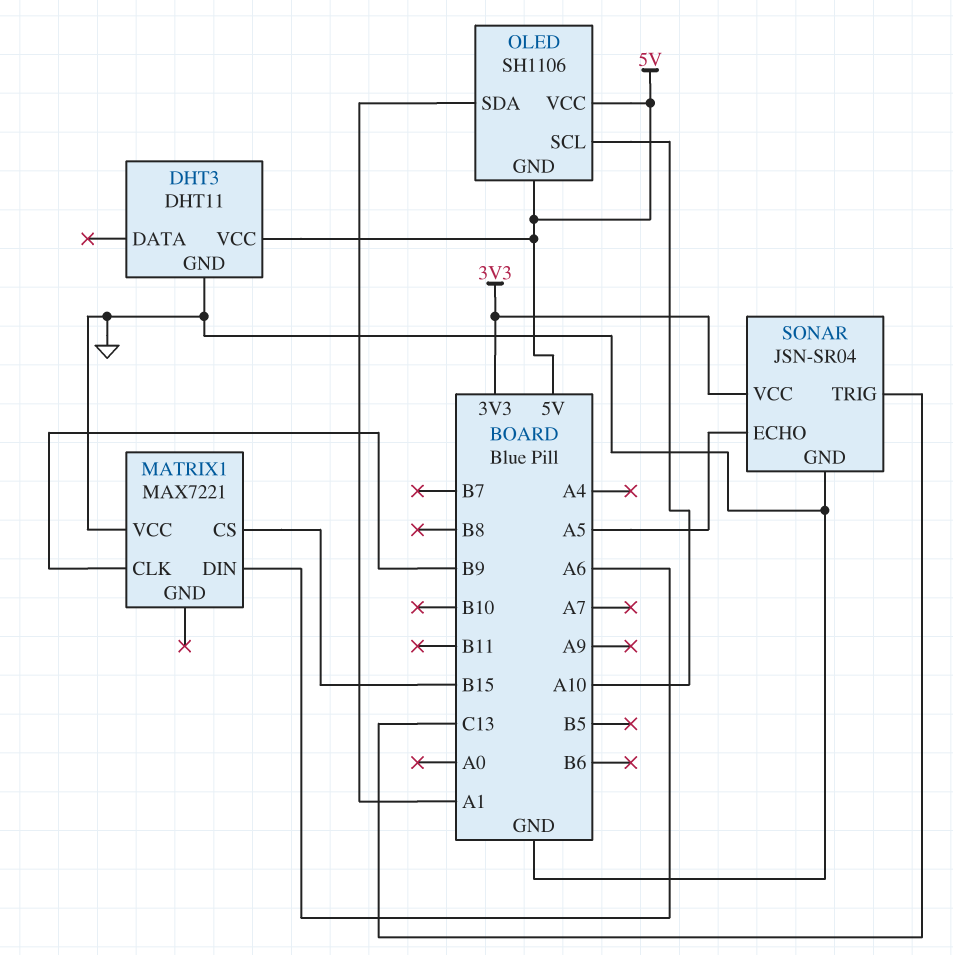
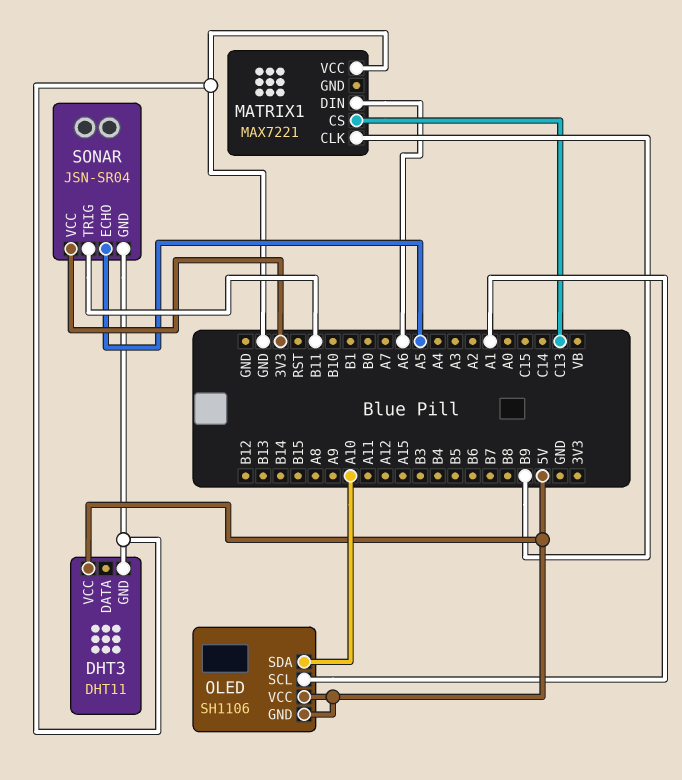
MATRIX1 pin CS: B15 -> C13
OLED pin SCL: A10 -> A1
OLED pin SDA: A1 -> A10
SONAR pin TRIG: C13 -> B11

